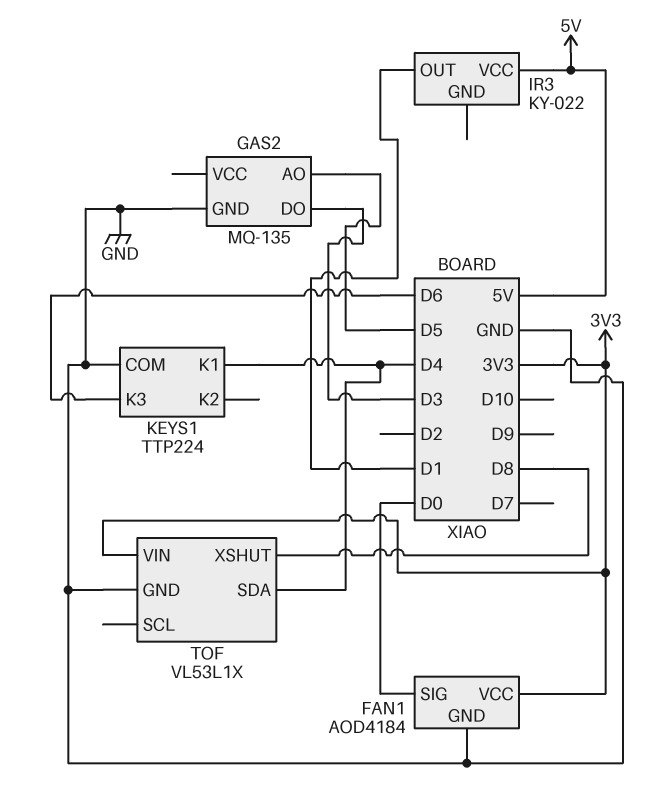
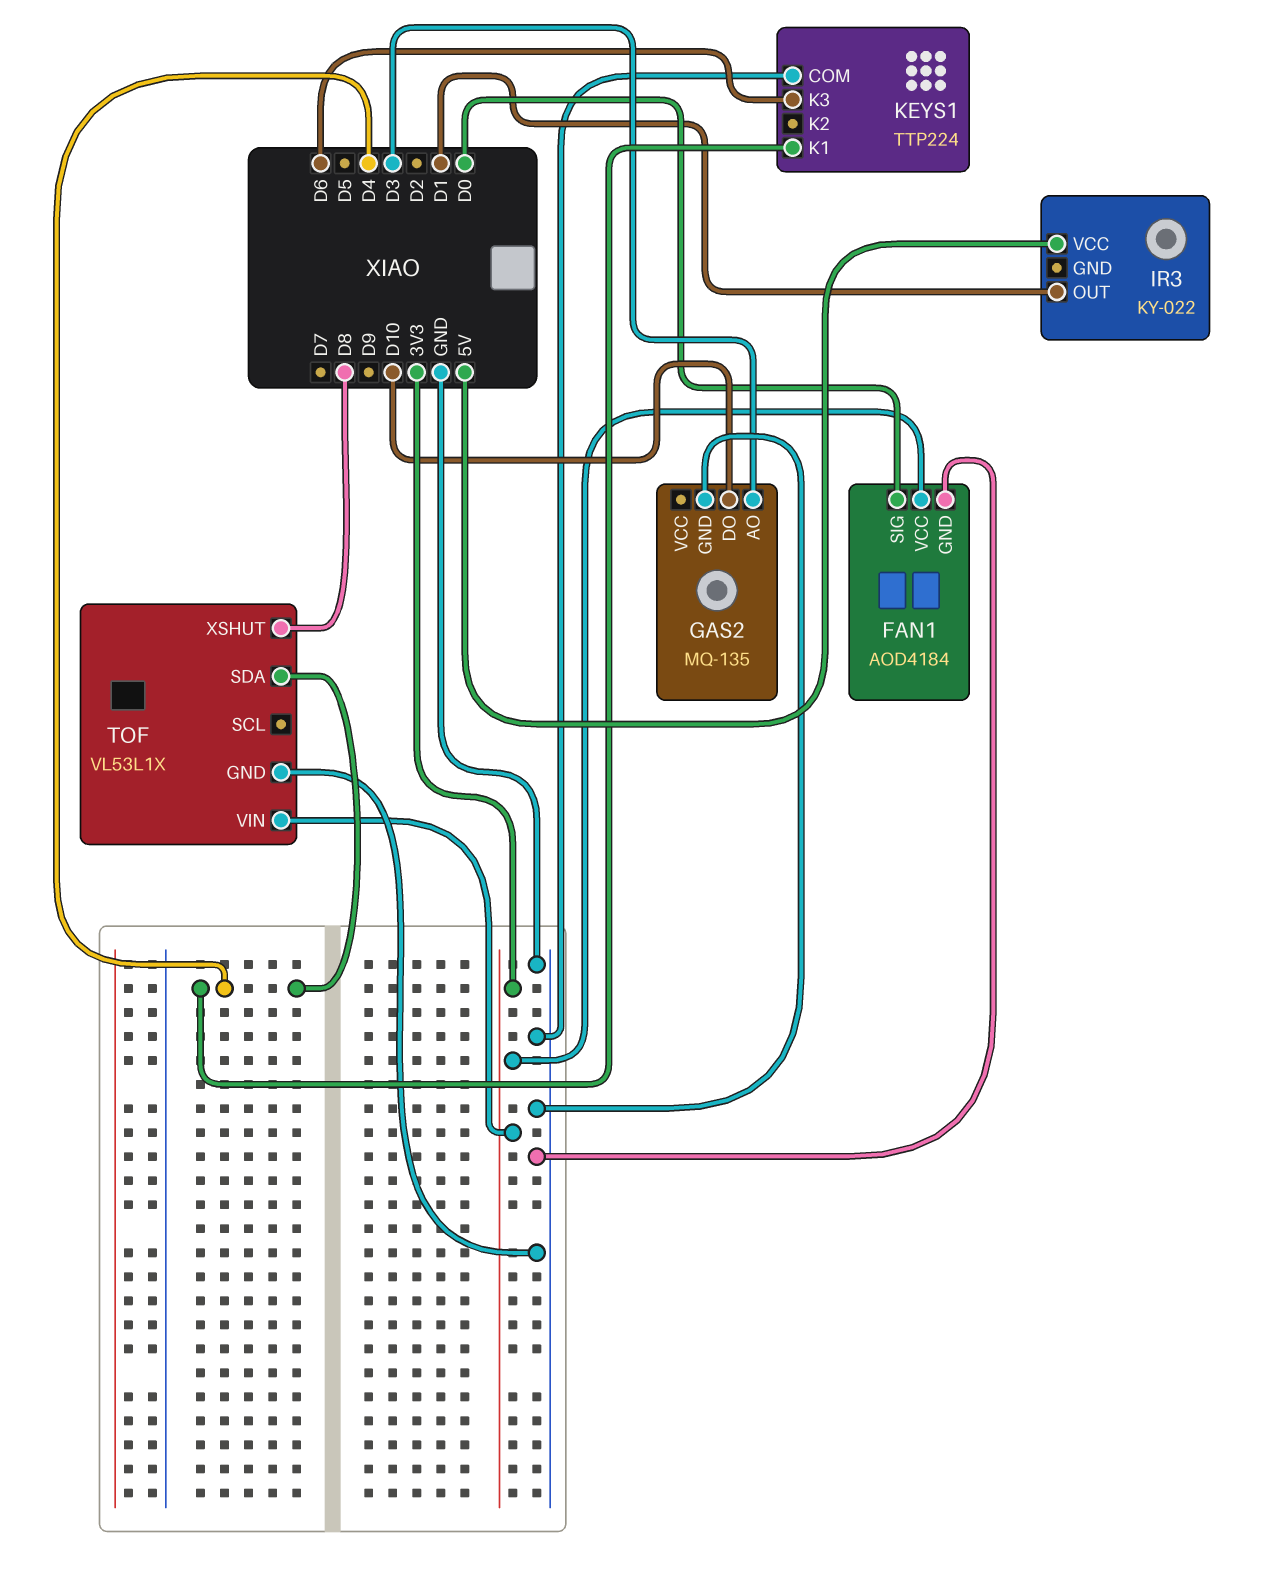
GAS2 pin AO: D5 -> D3
GAS2 pin DO: D3 -> D10

